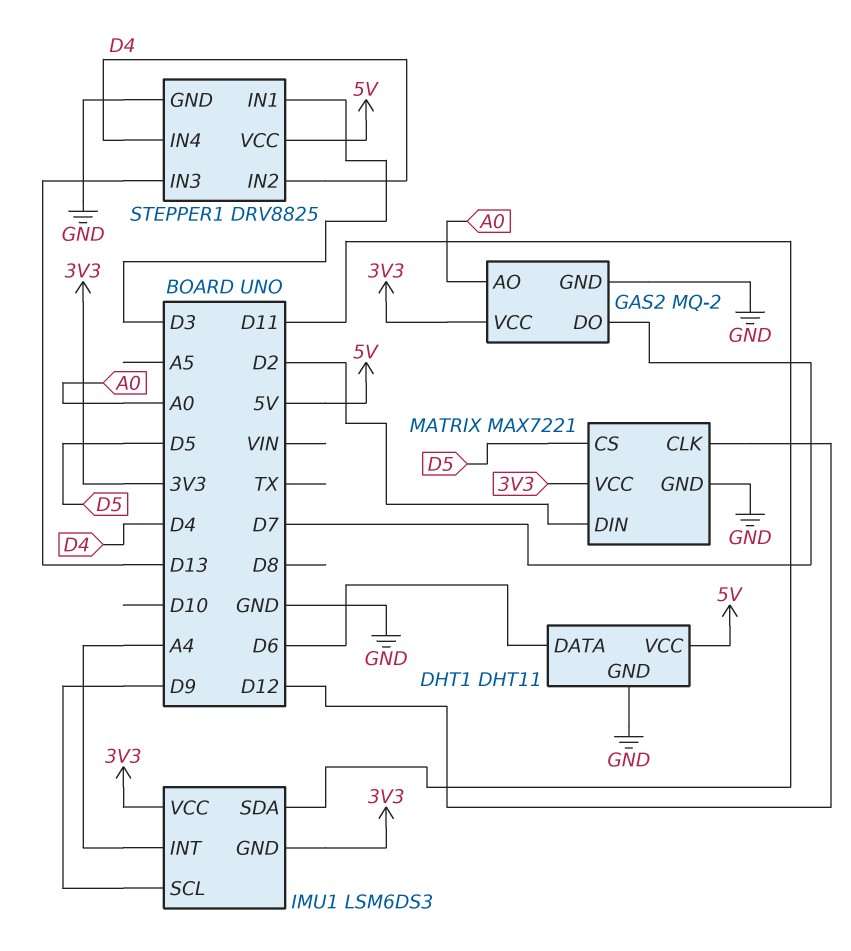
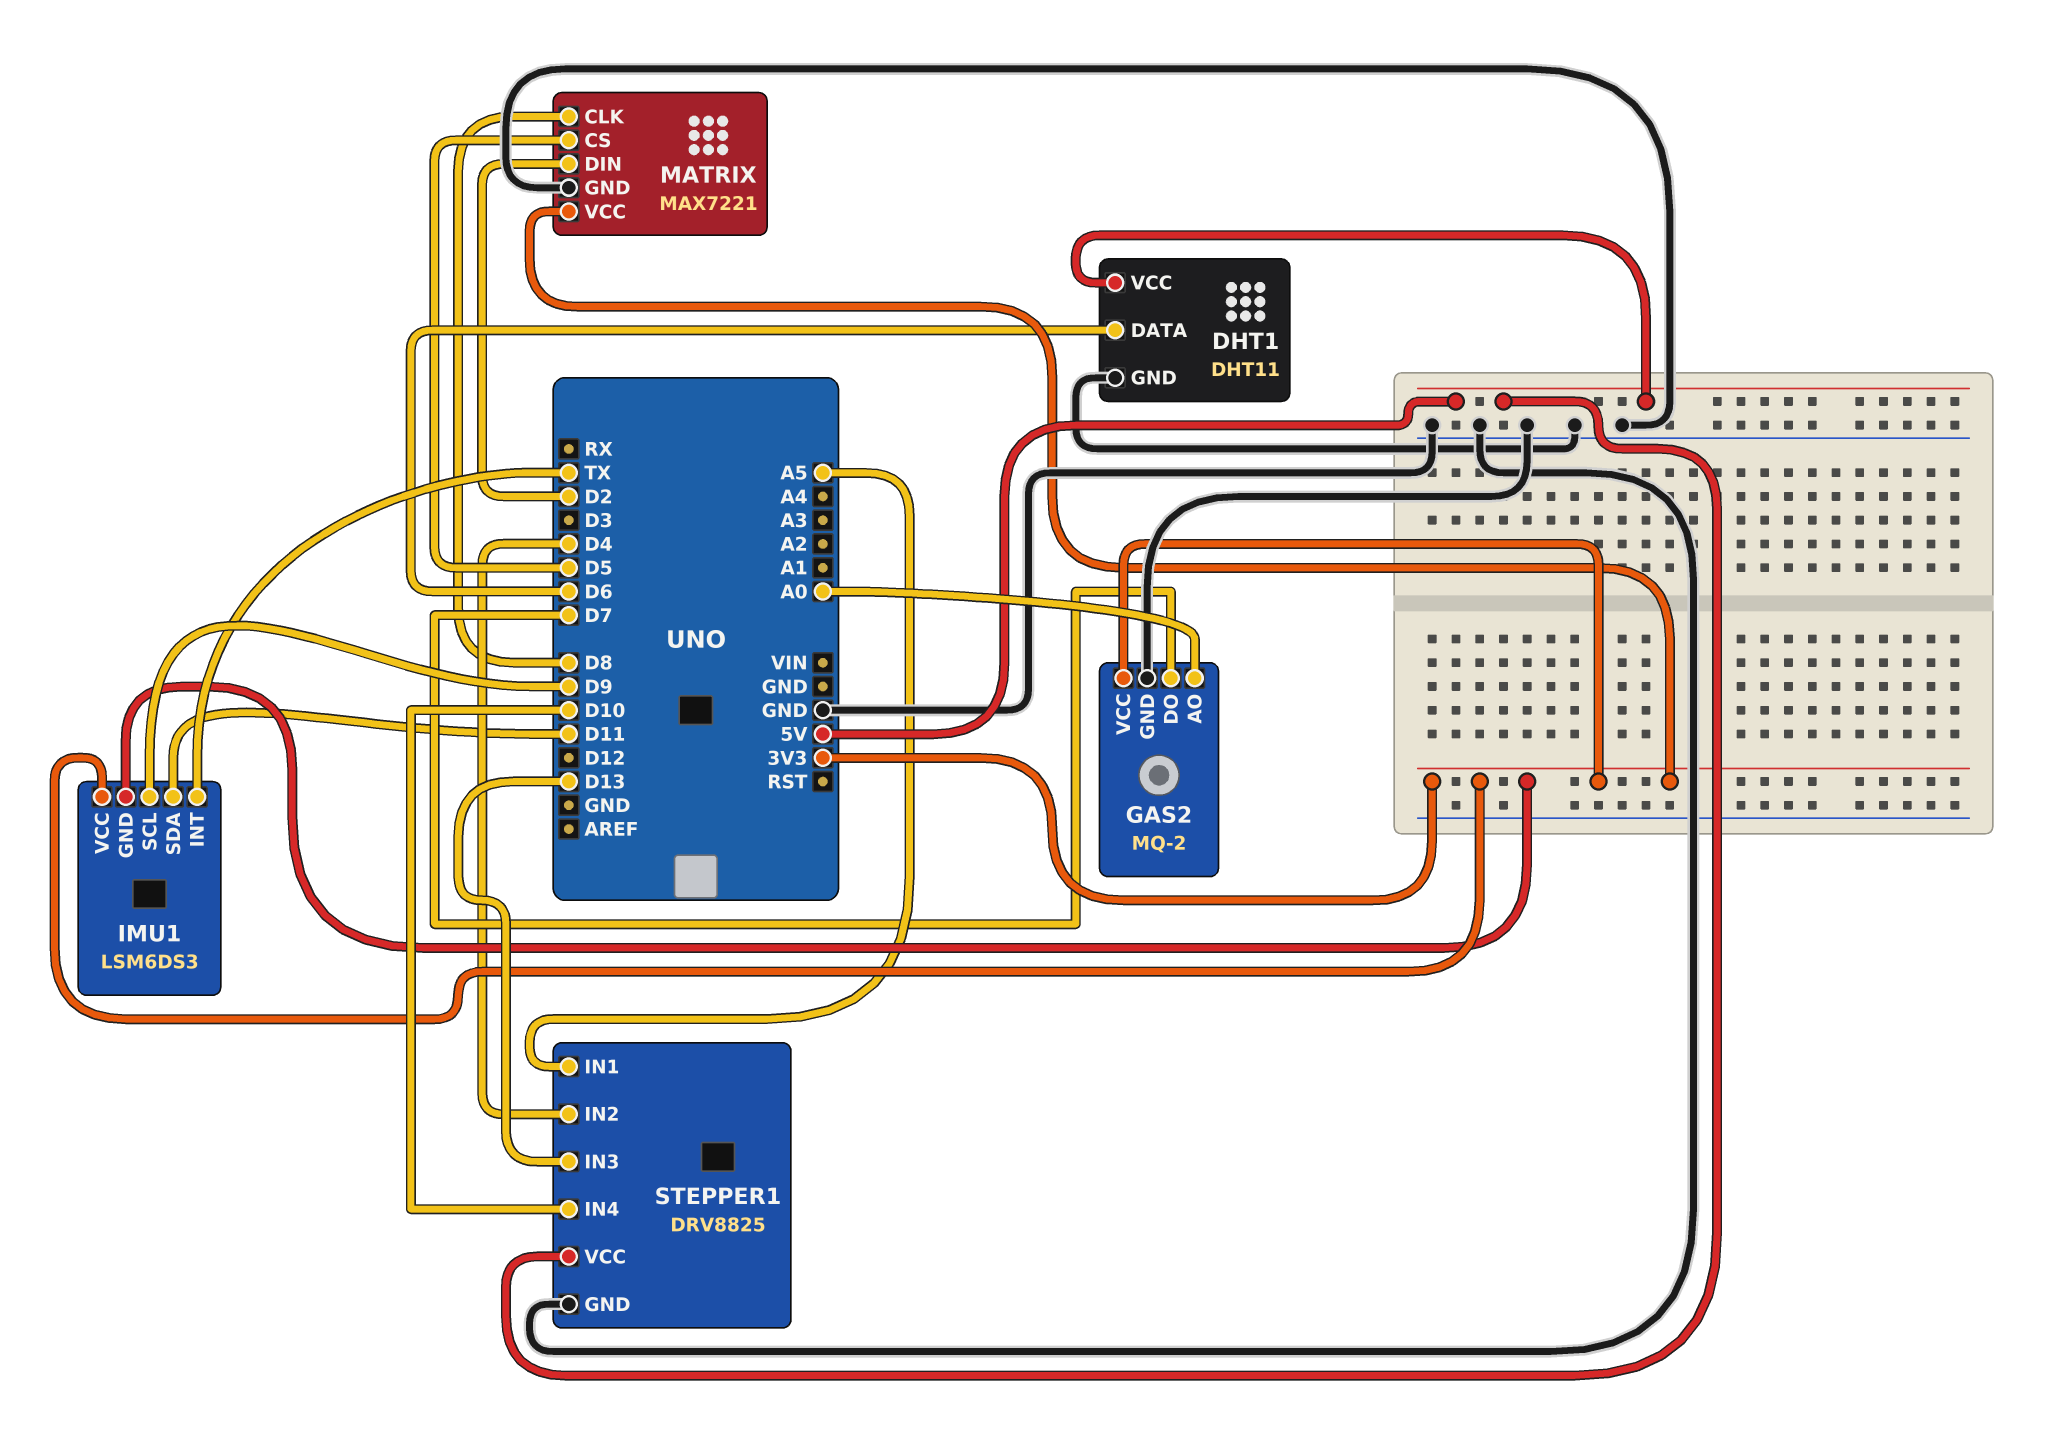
IMU1 pin INT: A4 -> TX
MATRIX pin CLK: D12 -> D8
STEPPER1 pin IN1: D3 -> A5
STEPPER1 pin IN4: D4 -> D10

